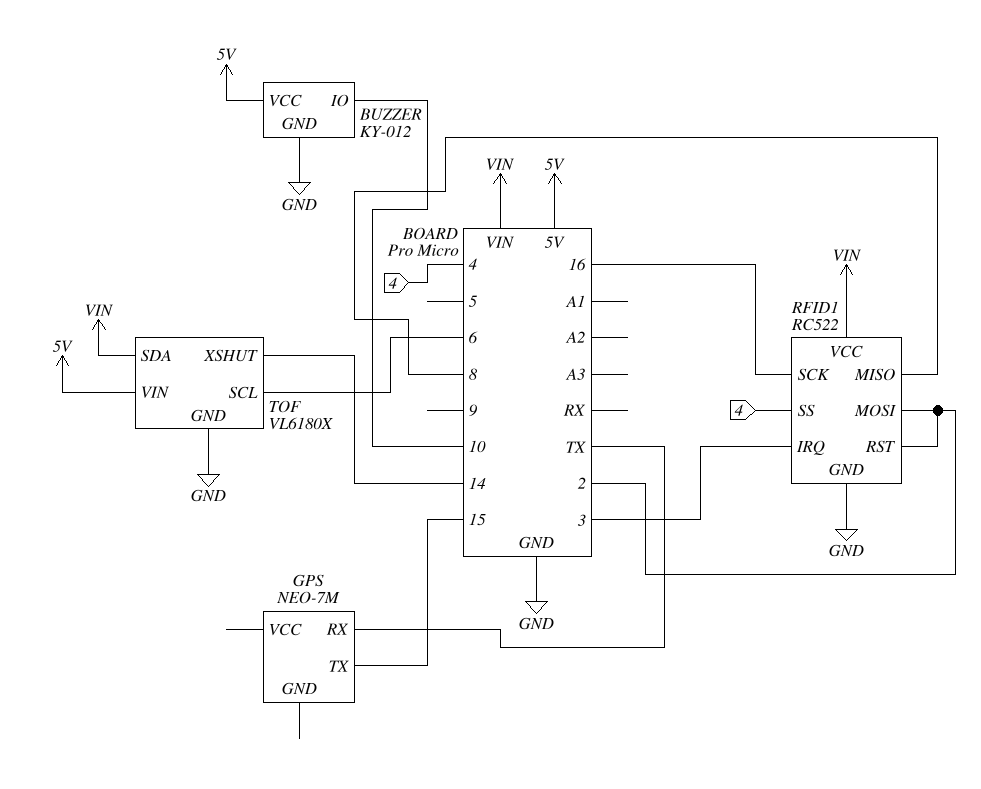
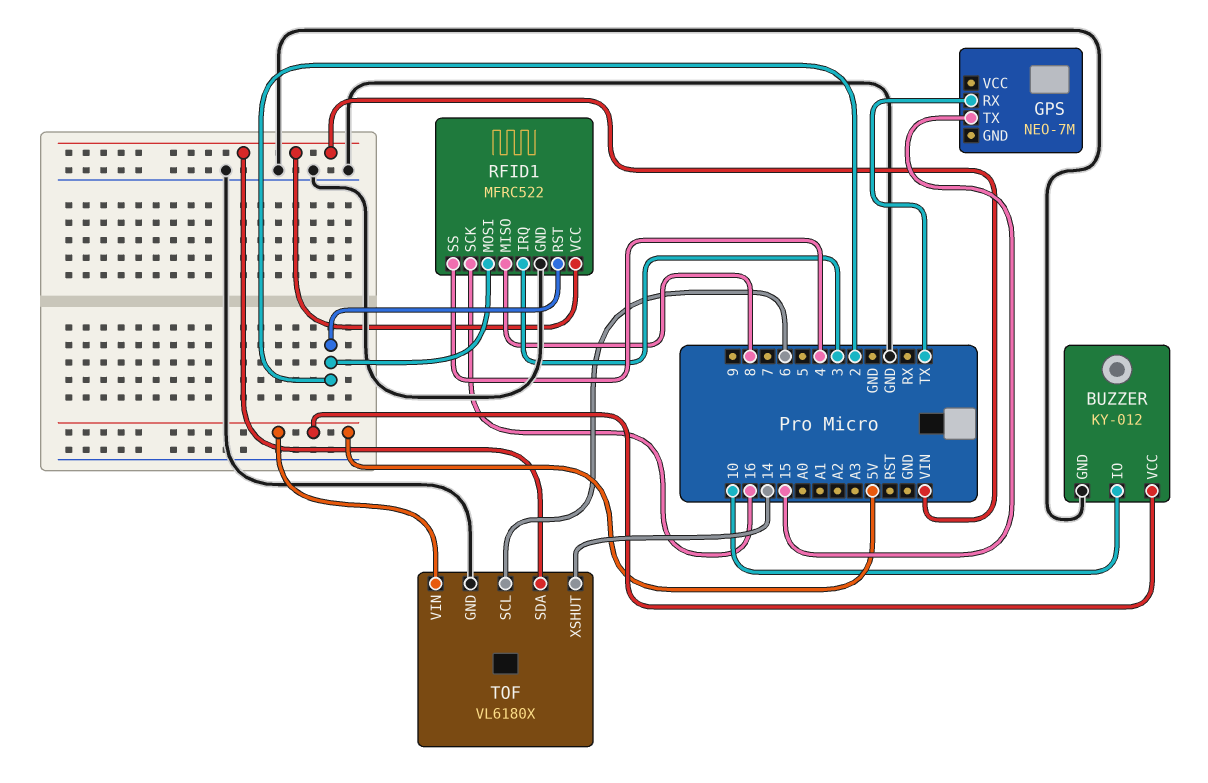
RFID1: RC522 -> MFRC522

